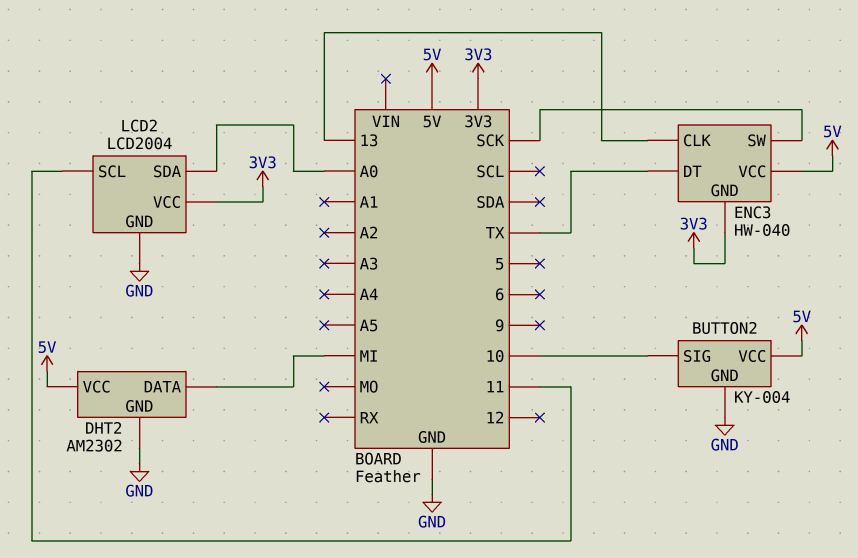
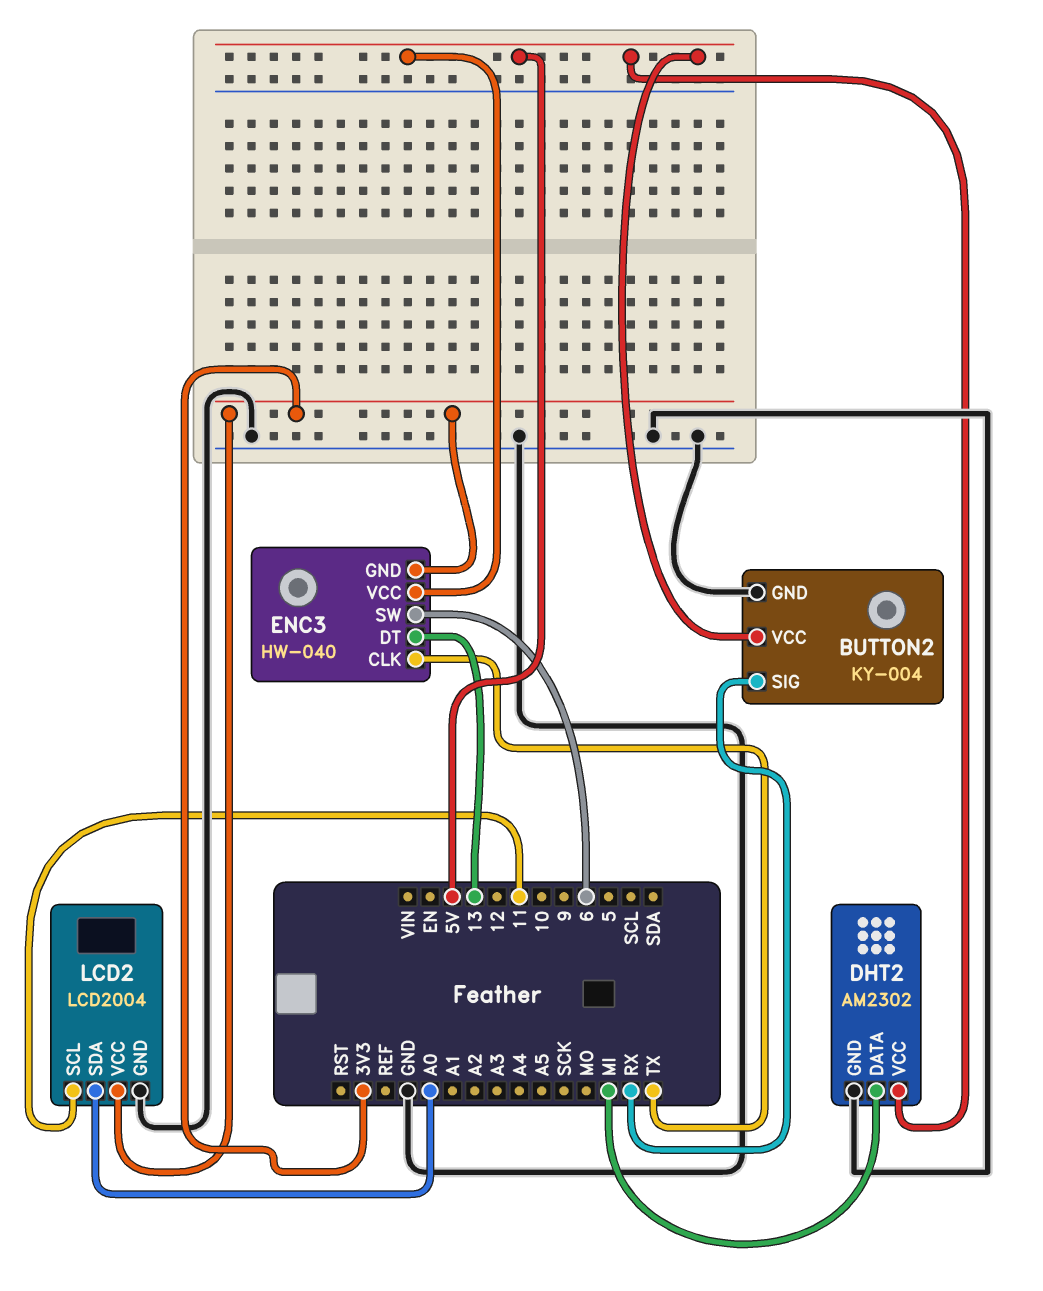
BUTTON2 pin SIG: 10 -> RX
ENC3 pin CLK: 13 -> TX
ENC3 pin DT: TX -> 13
ENC3 pin SW: SCK -> 6

